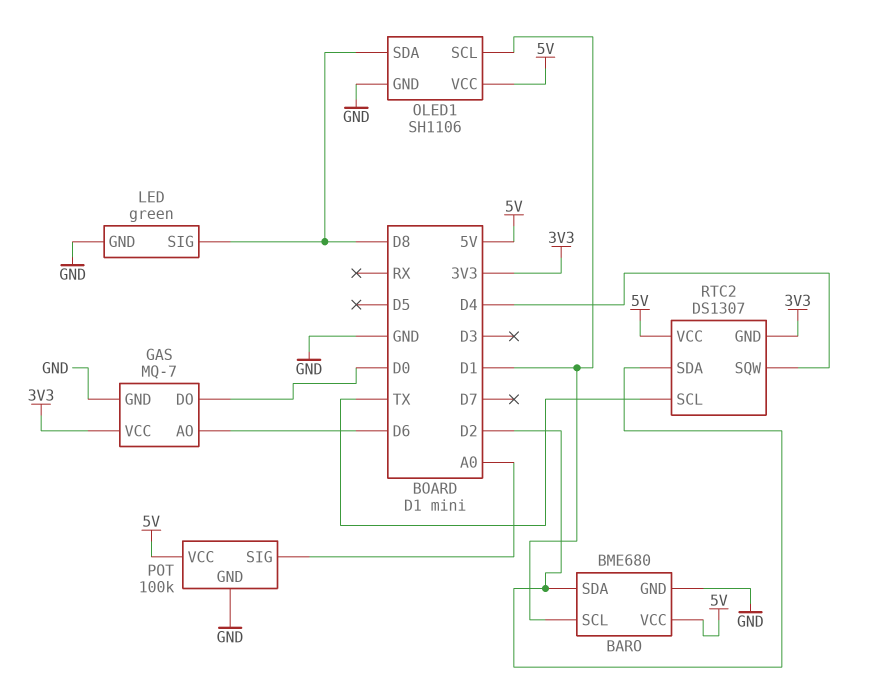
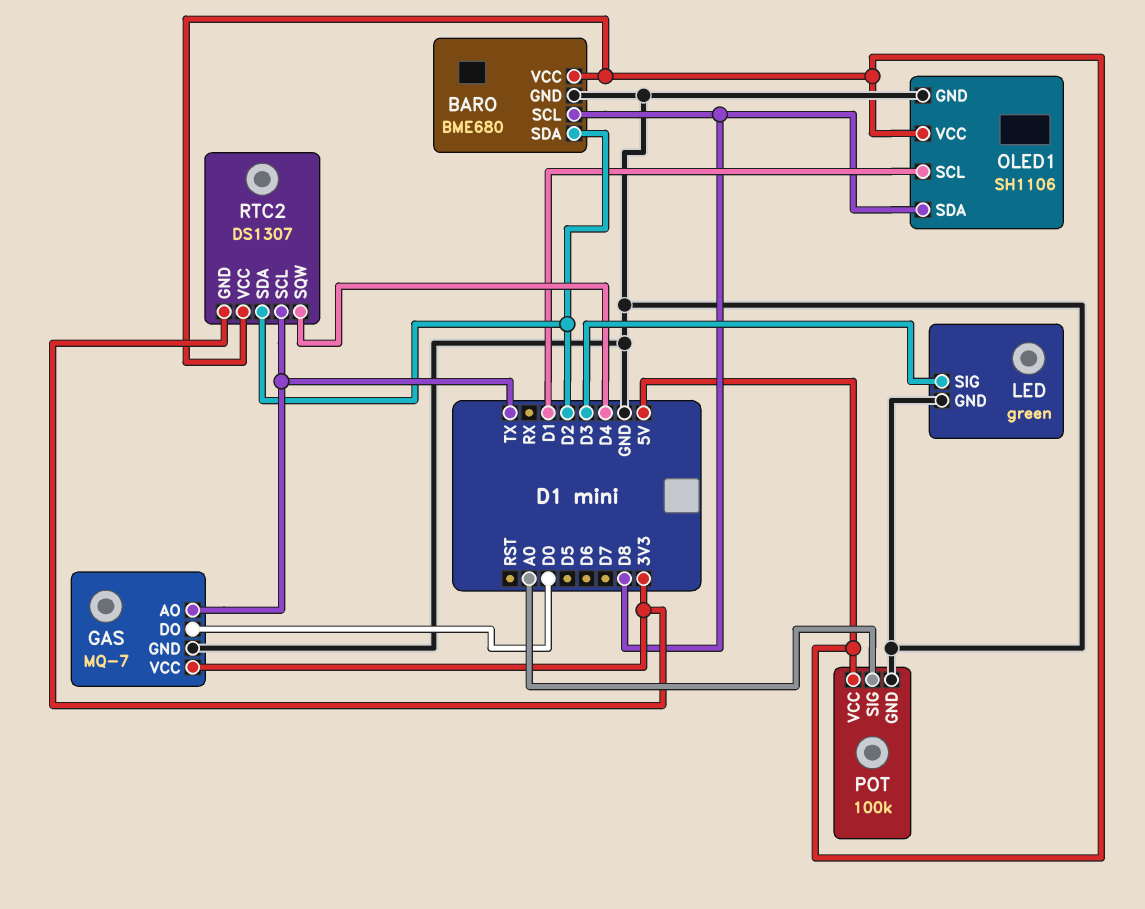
BARO pin SCL: D1 -> D8
GAS pin AO: D6 -> TX
LED pin SIG: D8 -> D3

